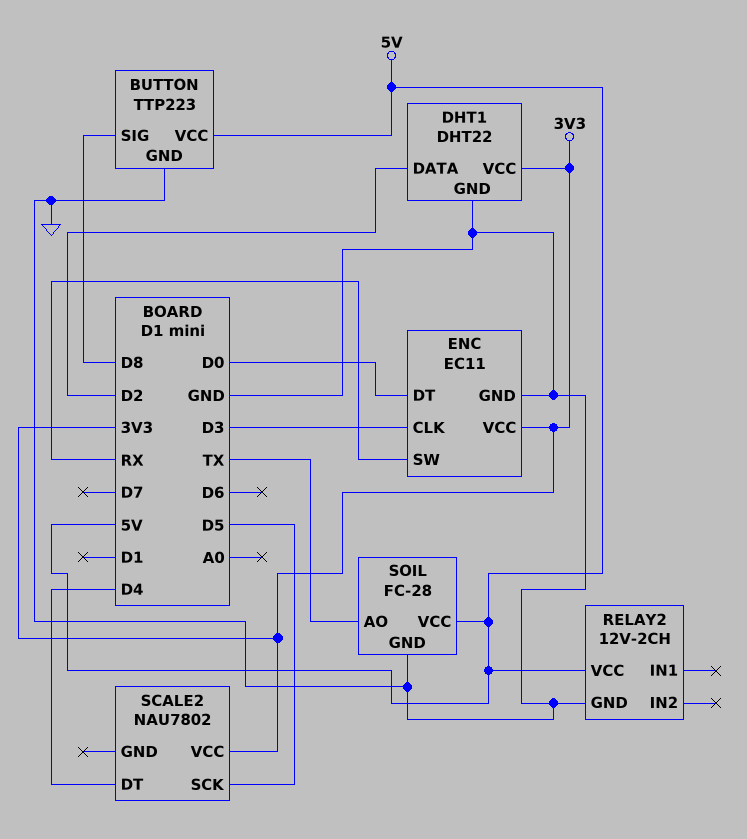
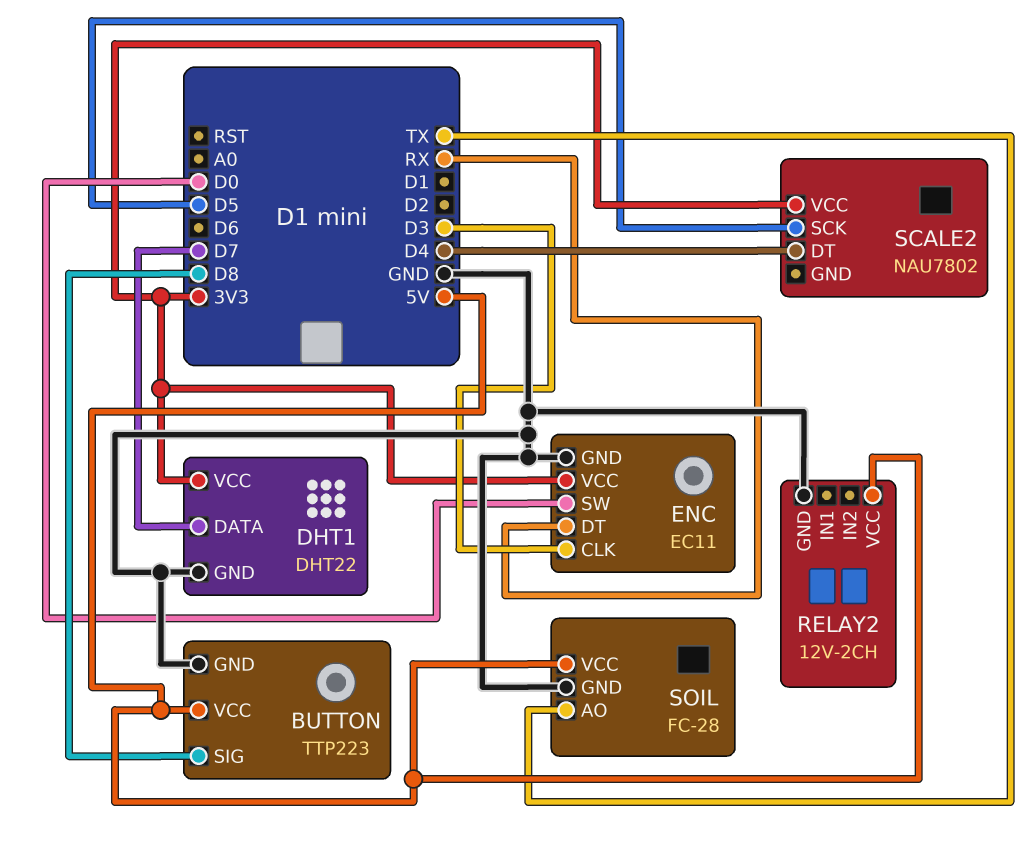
DHT1 pin DATA: D2 -> D7
ENC pin DT: D0 -> RX
ENC pin SW: RX -> D0

